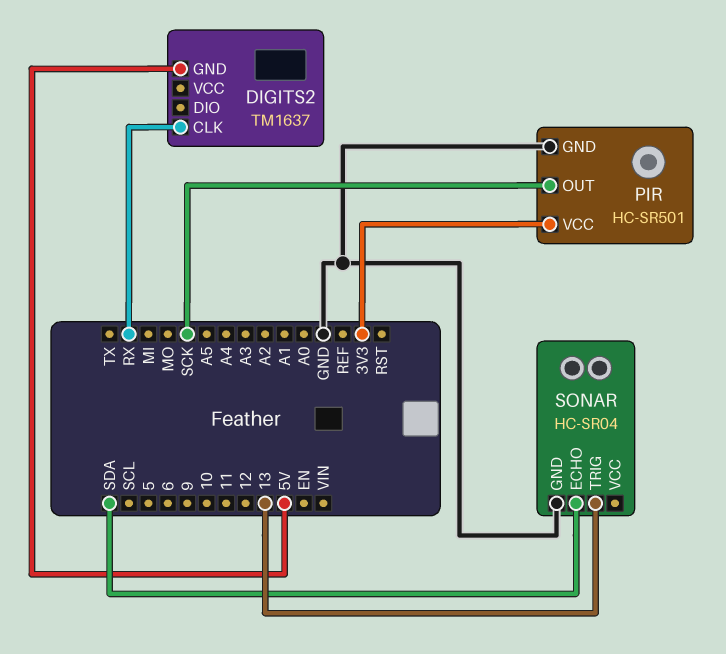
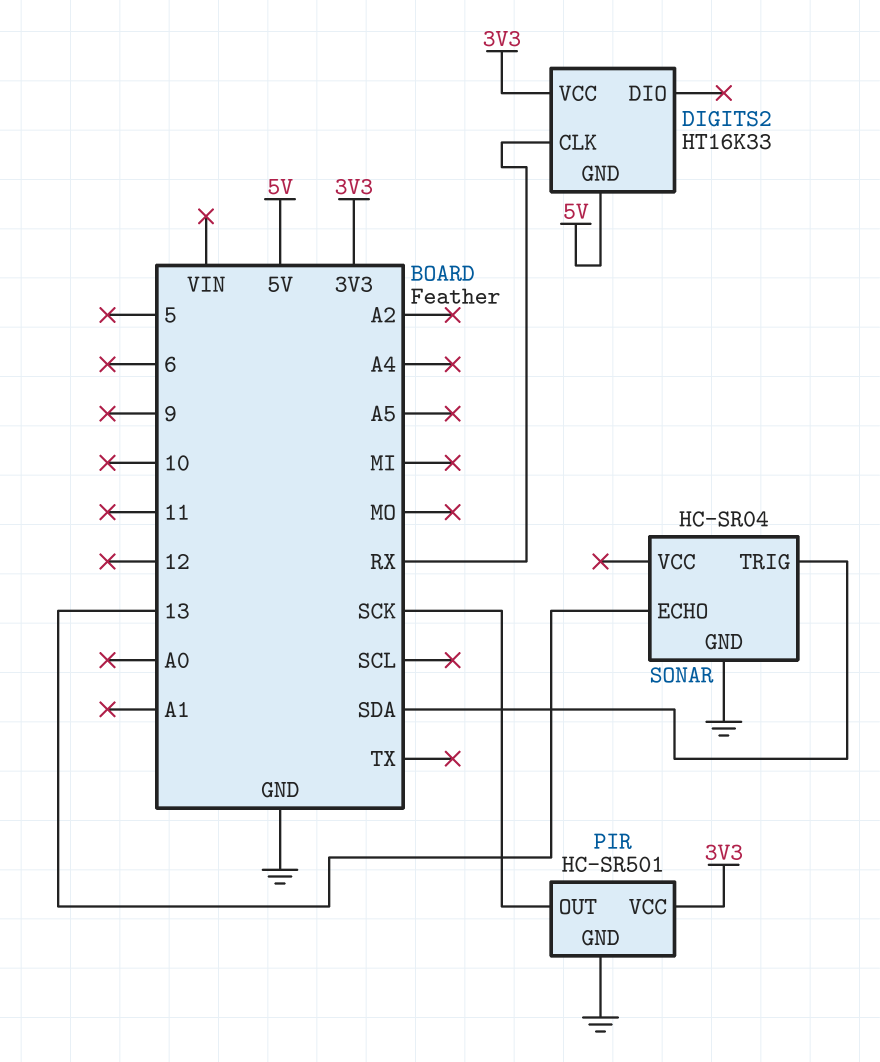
DIGITS2: TM1637 -> HT16K33
DIGITS2 pin VCC: none -> 3V3
SONAR pin ECHO: SDA -> 13
SONAR pin TRIG: 13 -> SDA

